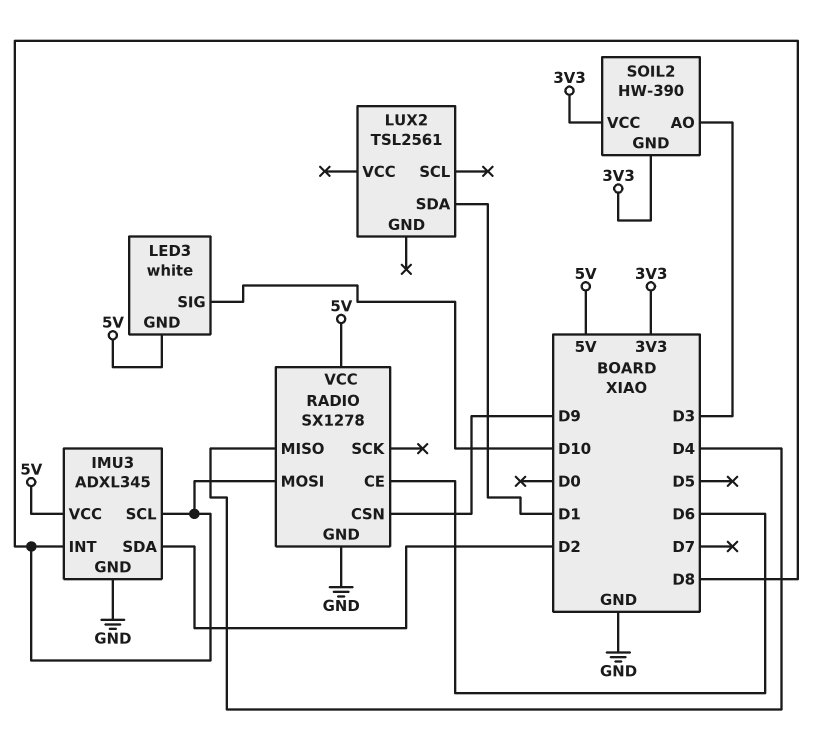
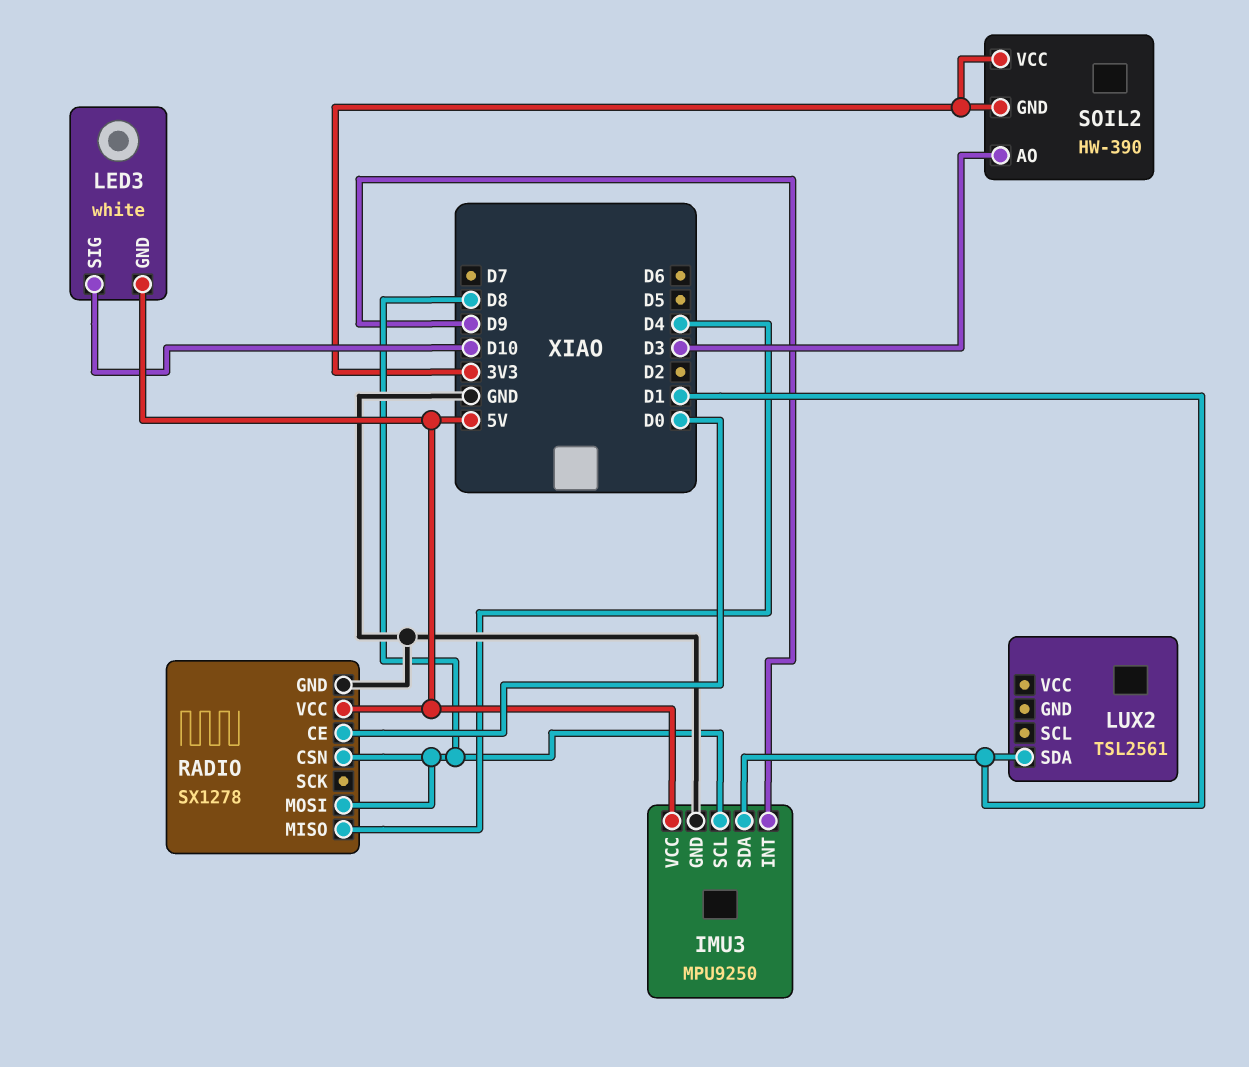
IMU3: ADXL345 -> MPU9250
IMU3 pin INT: D8 -> D9
IMU3 pin SDA: D2 -> D1
RADIO pin CE: D6 -> D0
RADIO pin CSN: D9 -> D8

